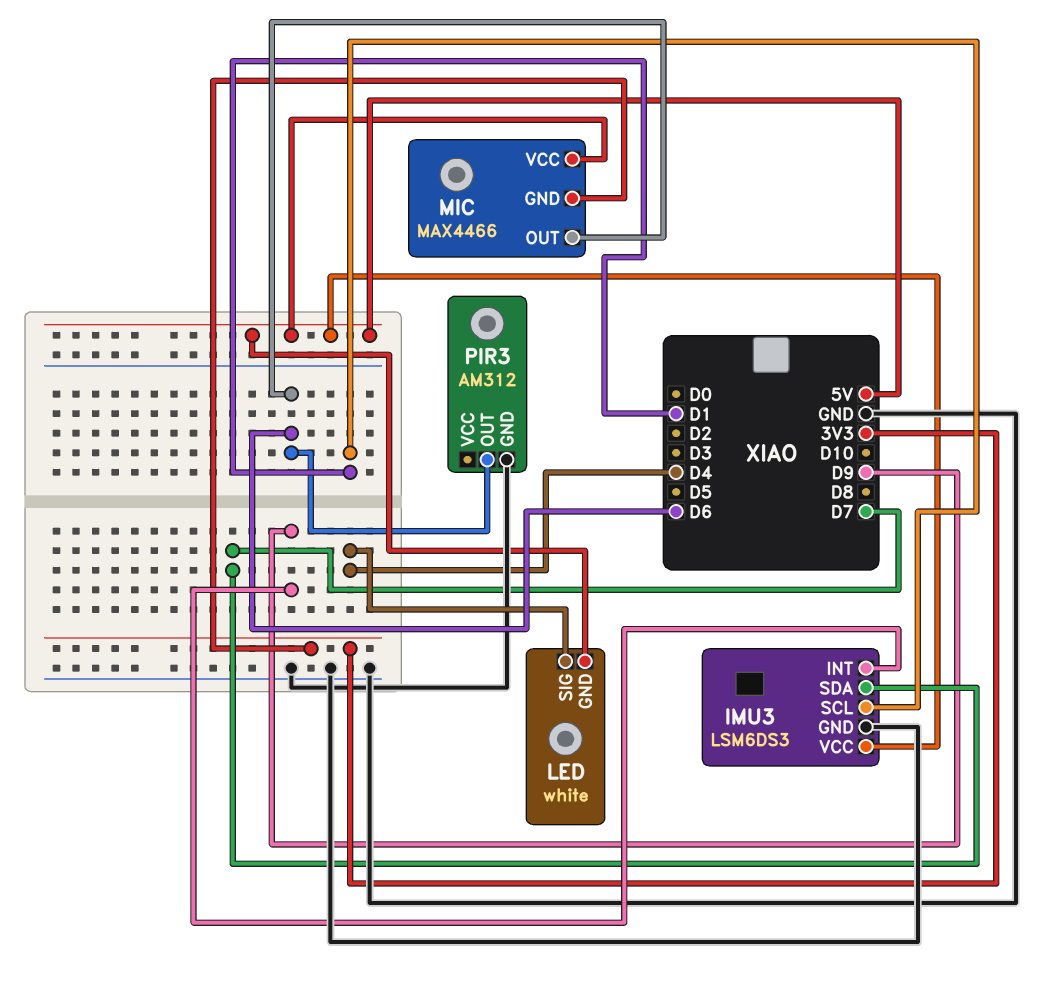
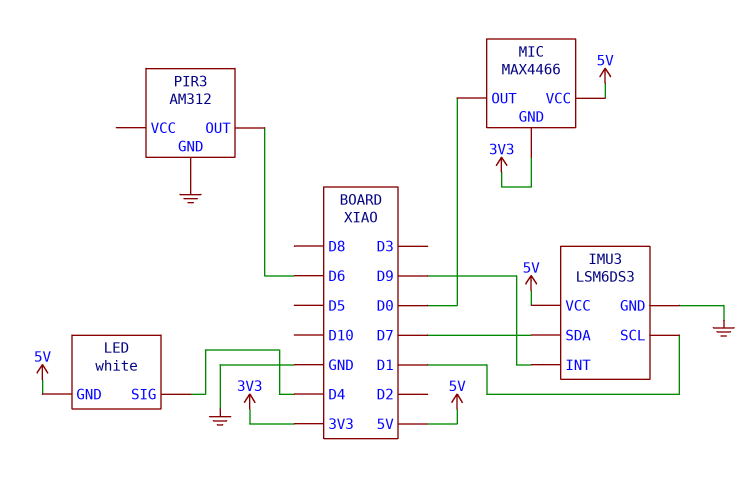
MIC pin OUT: D6 -> D0

